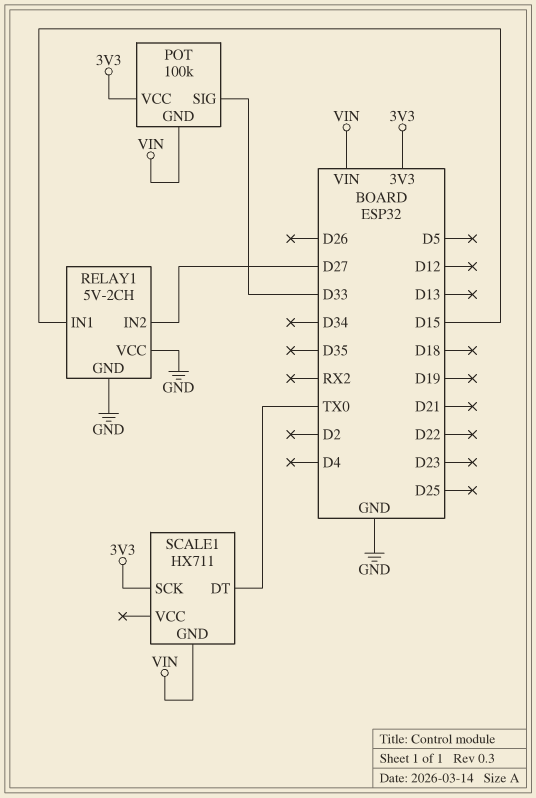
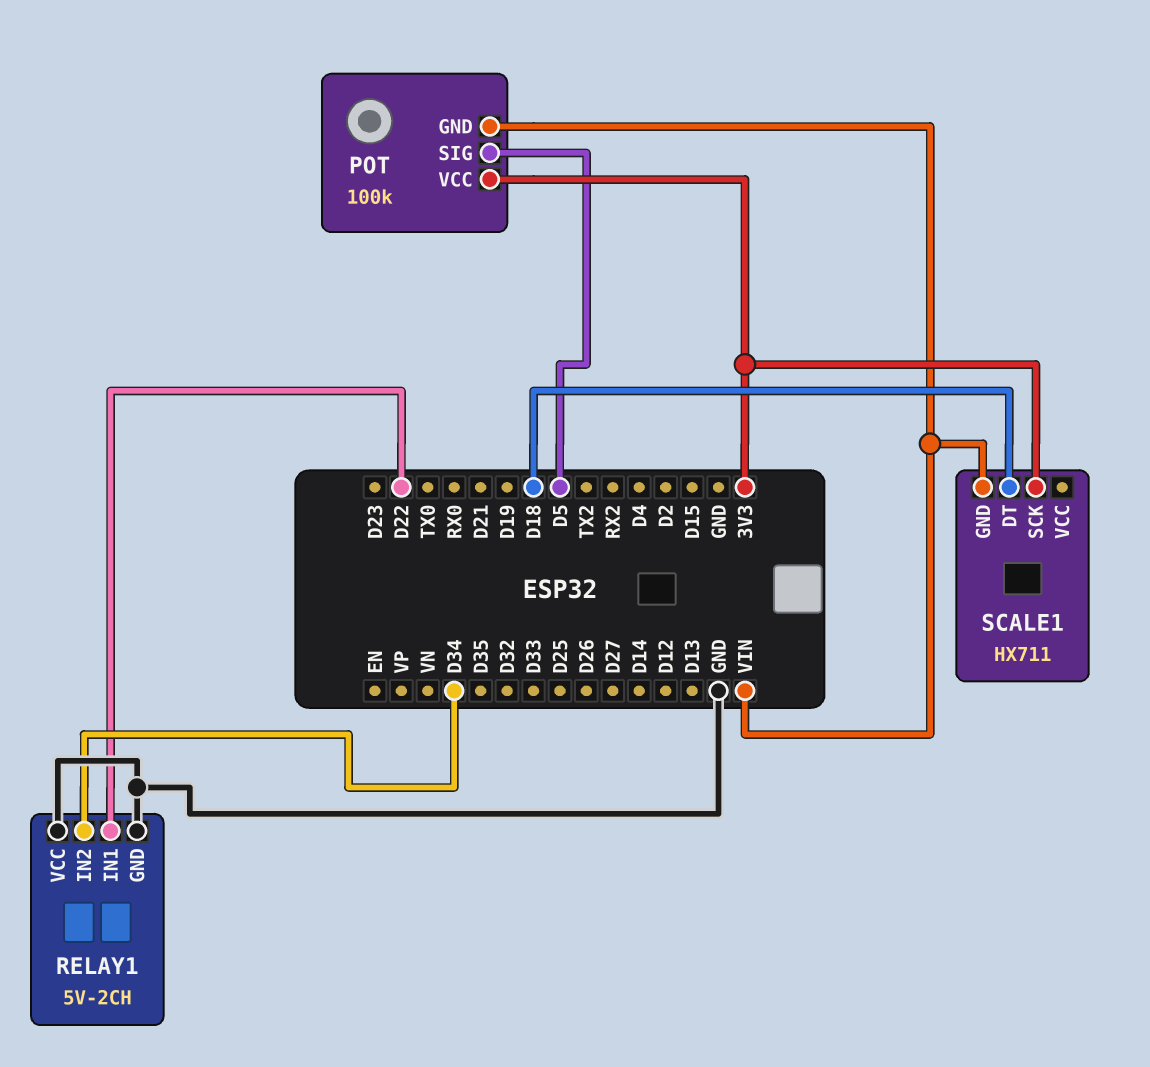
POT pin SIG: D33 -> D5
RELAY1 pin IN1: D15 -> D22
RELAY1 pin IN2: D27 -> D34
SCALE1 pin DT: TX0 -> D18

